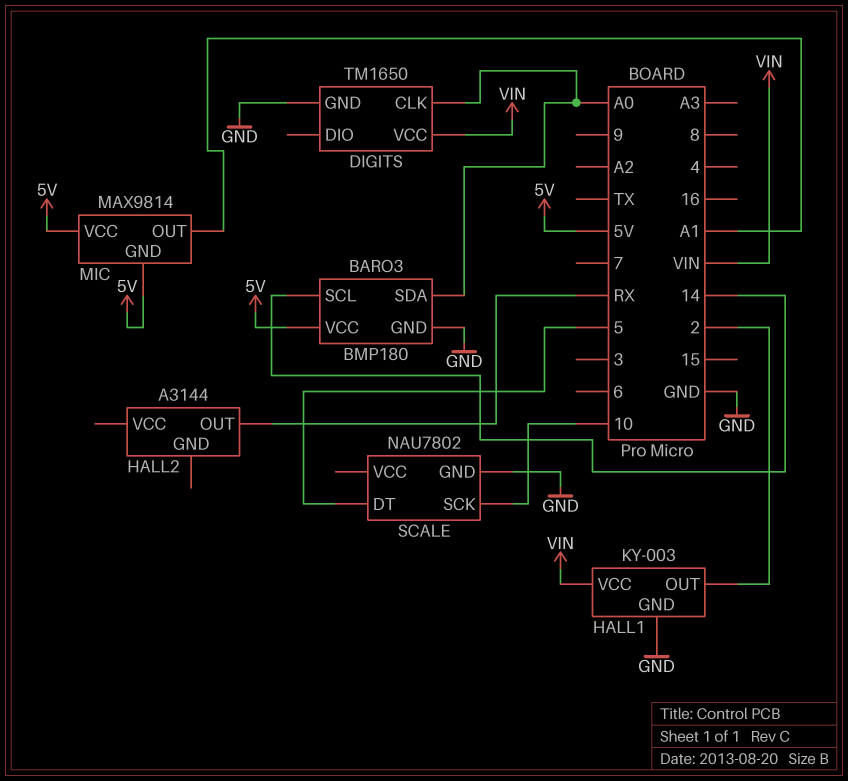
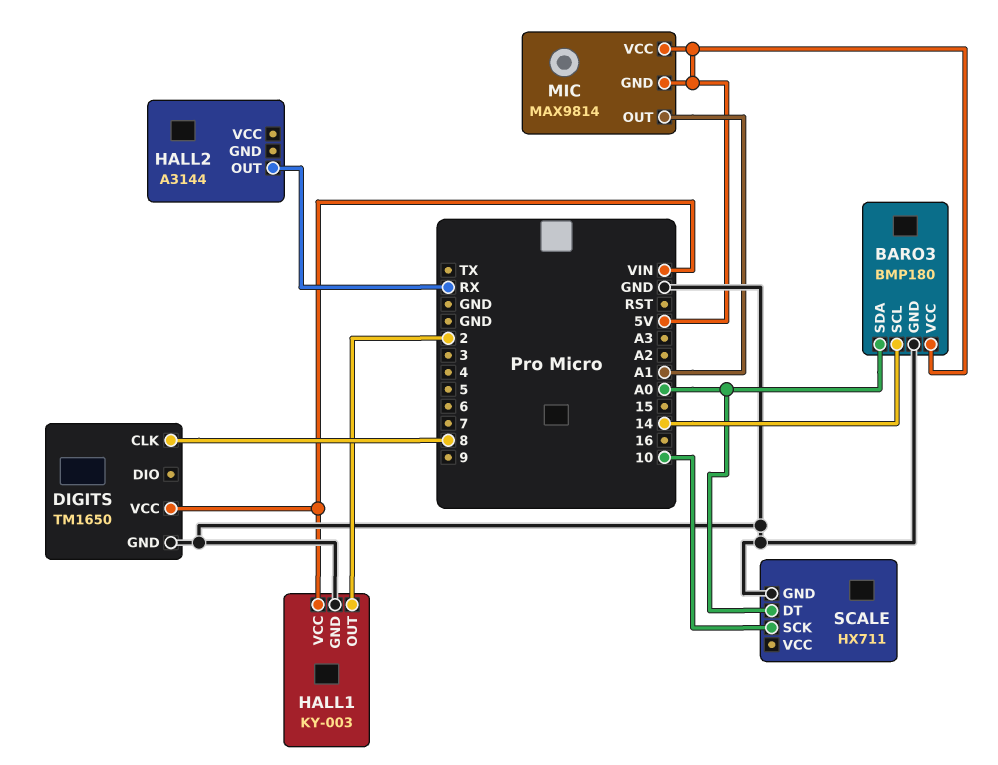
DIGITS pin CLK: A0 -> 8
SCALE: NAU7802 -> HX711
SCALE pin DT: 5 -> A0

